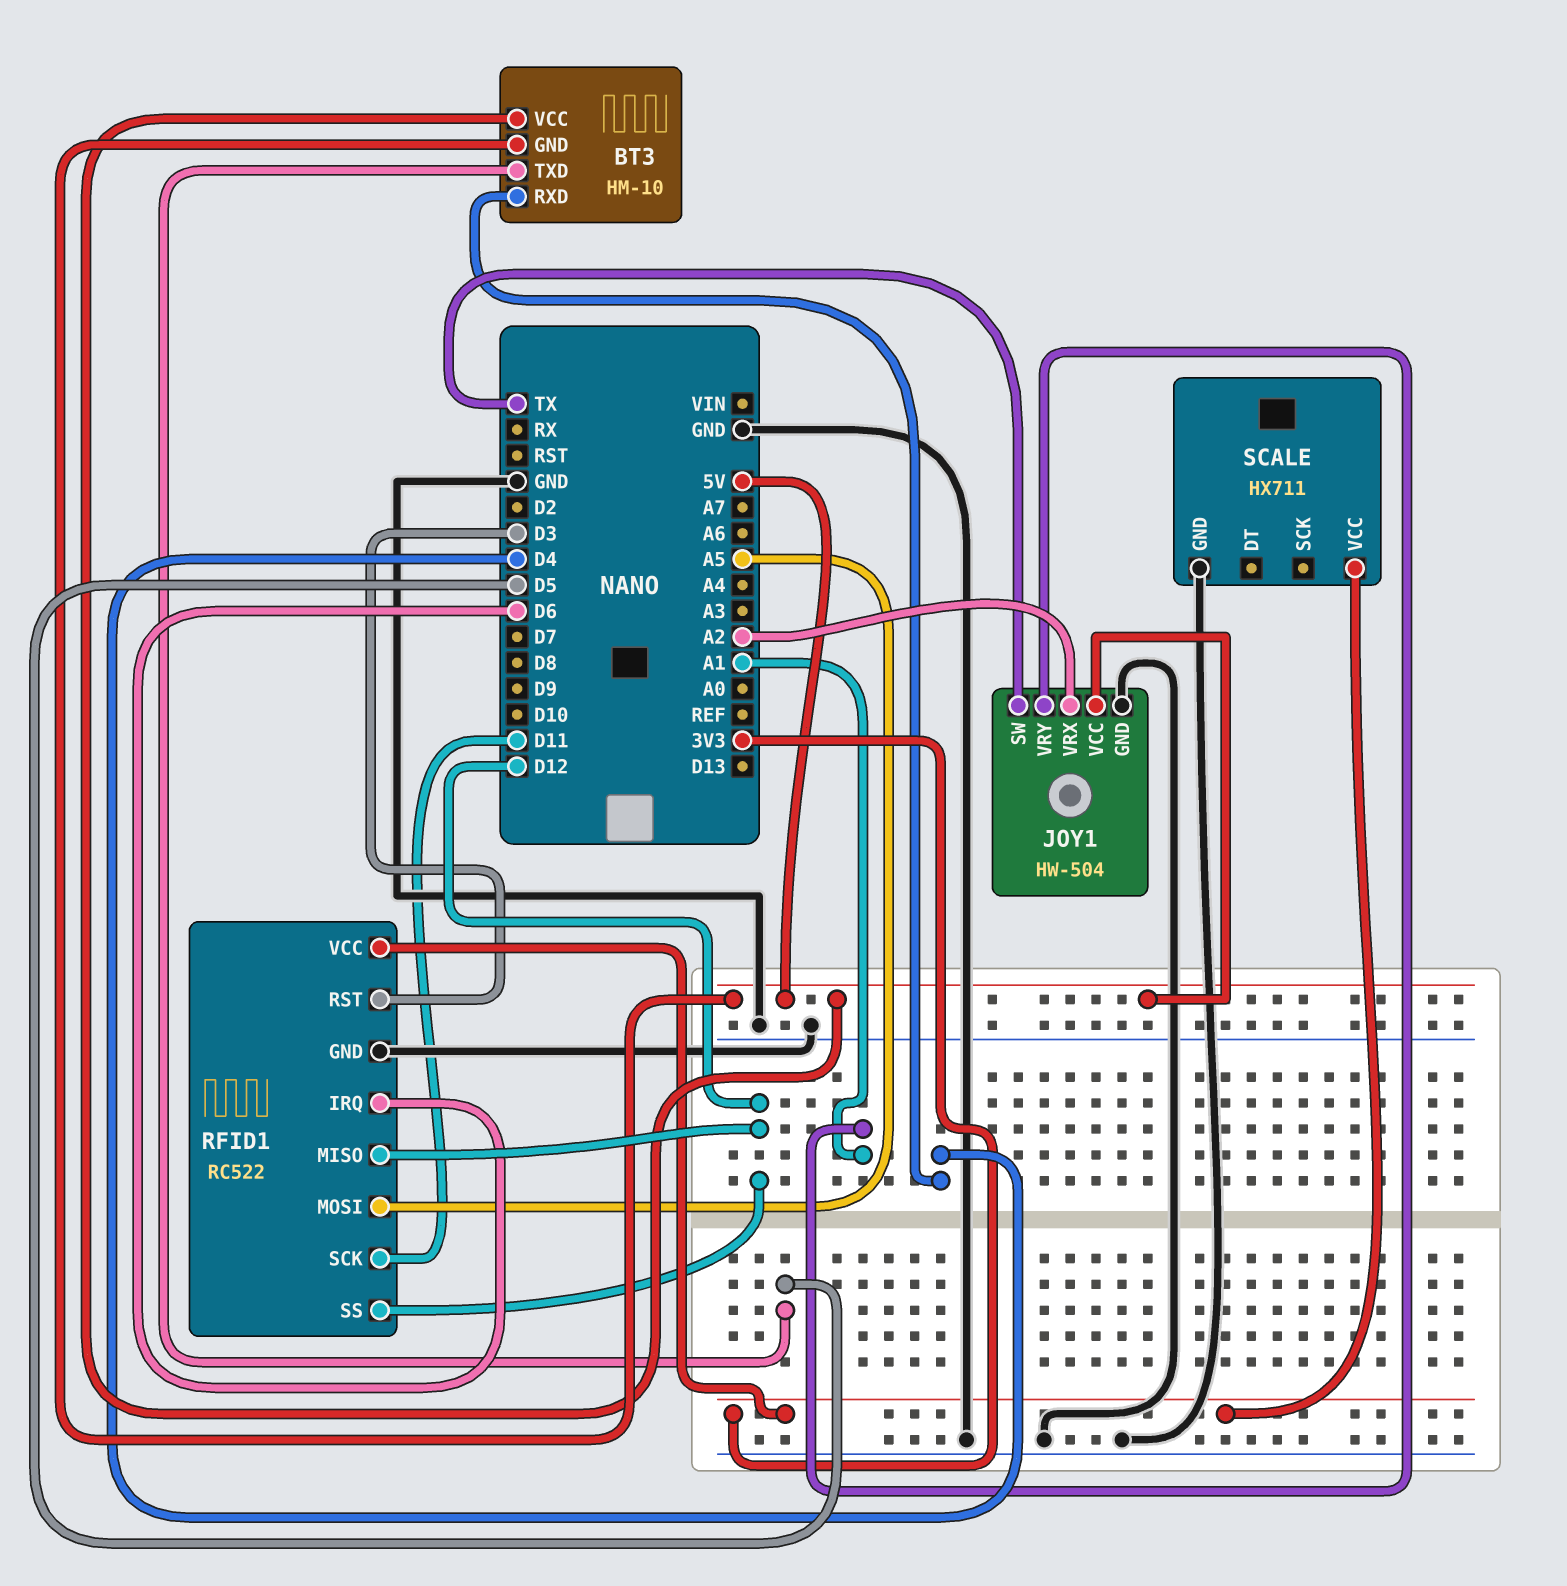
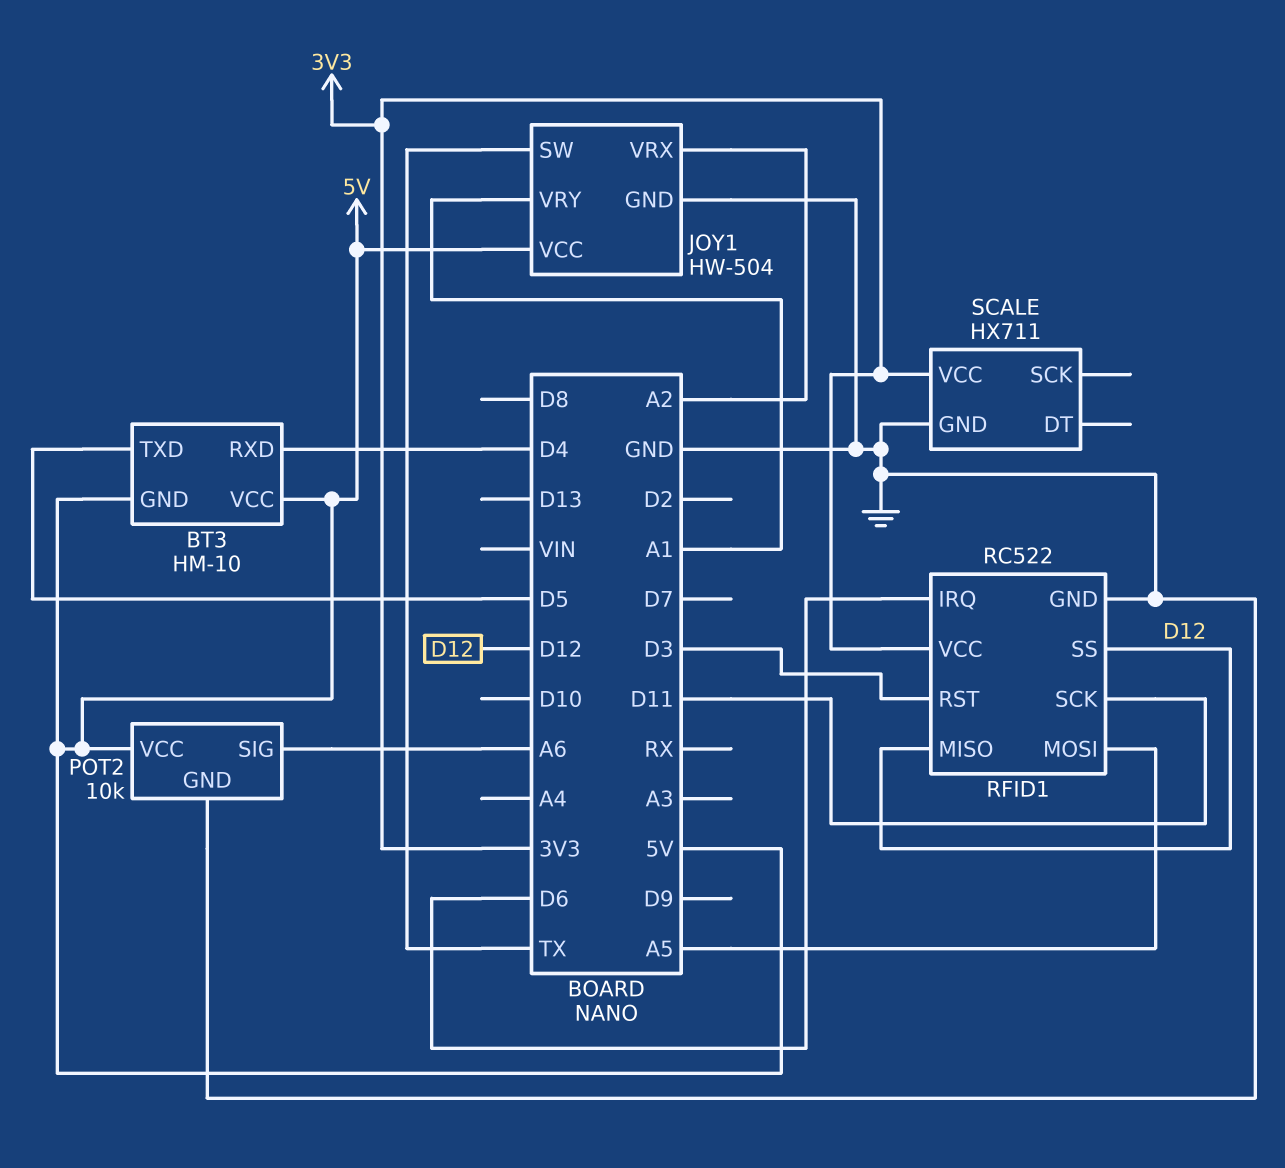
POT2: none -> 10k
POT2 pin GND: none -> GND
POT2 pin SIG: none -> A6
POT2 pin VCC: none -> 5V

